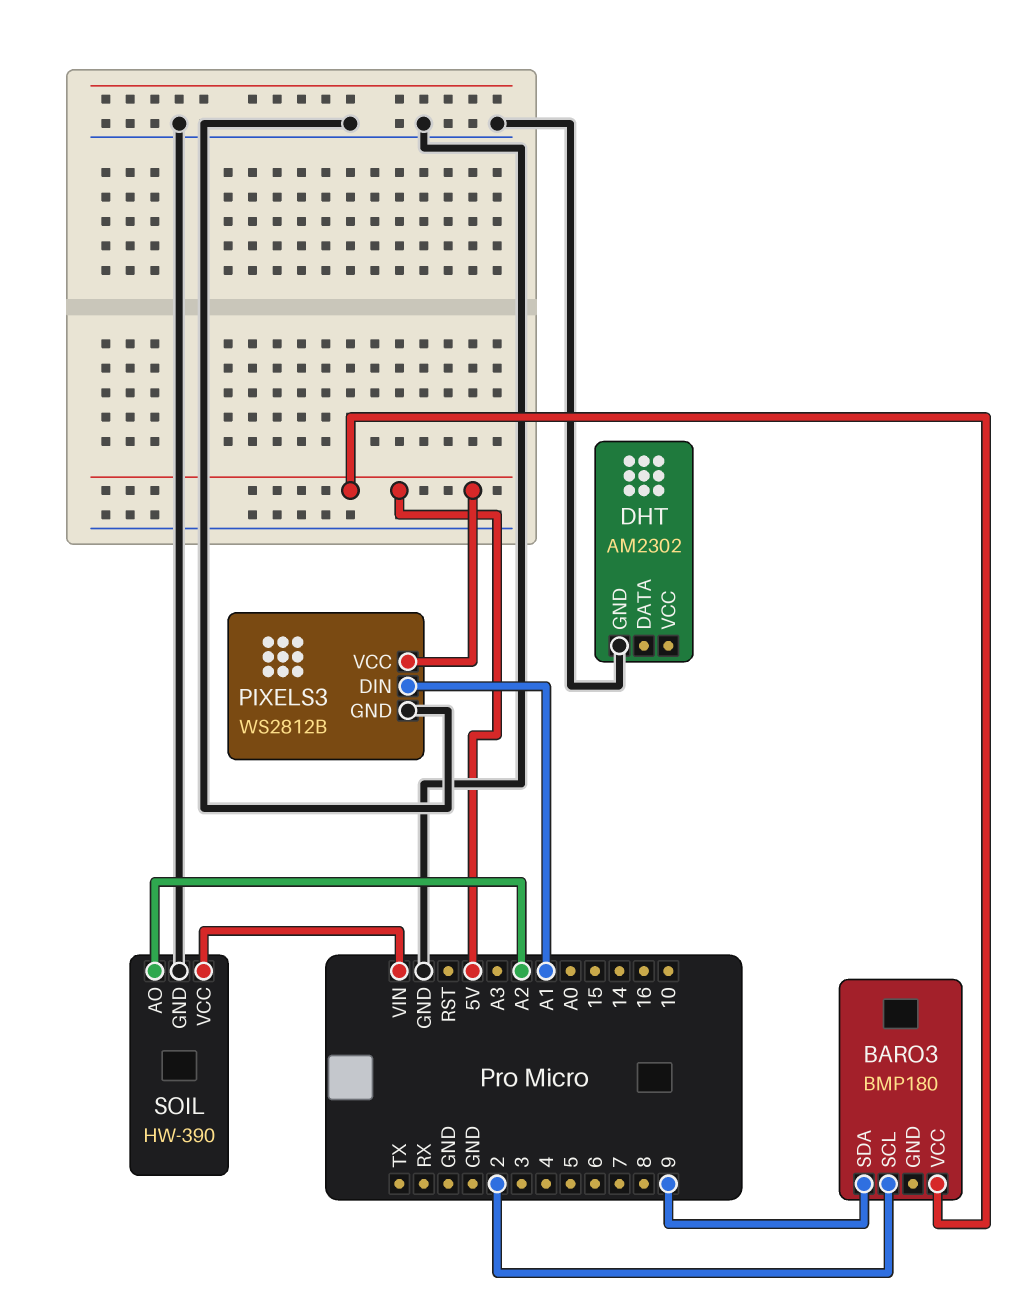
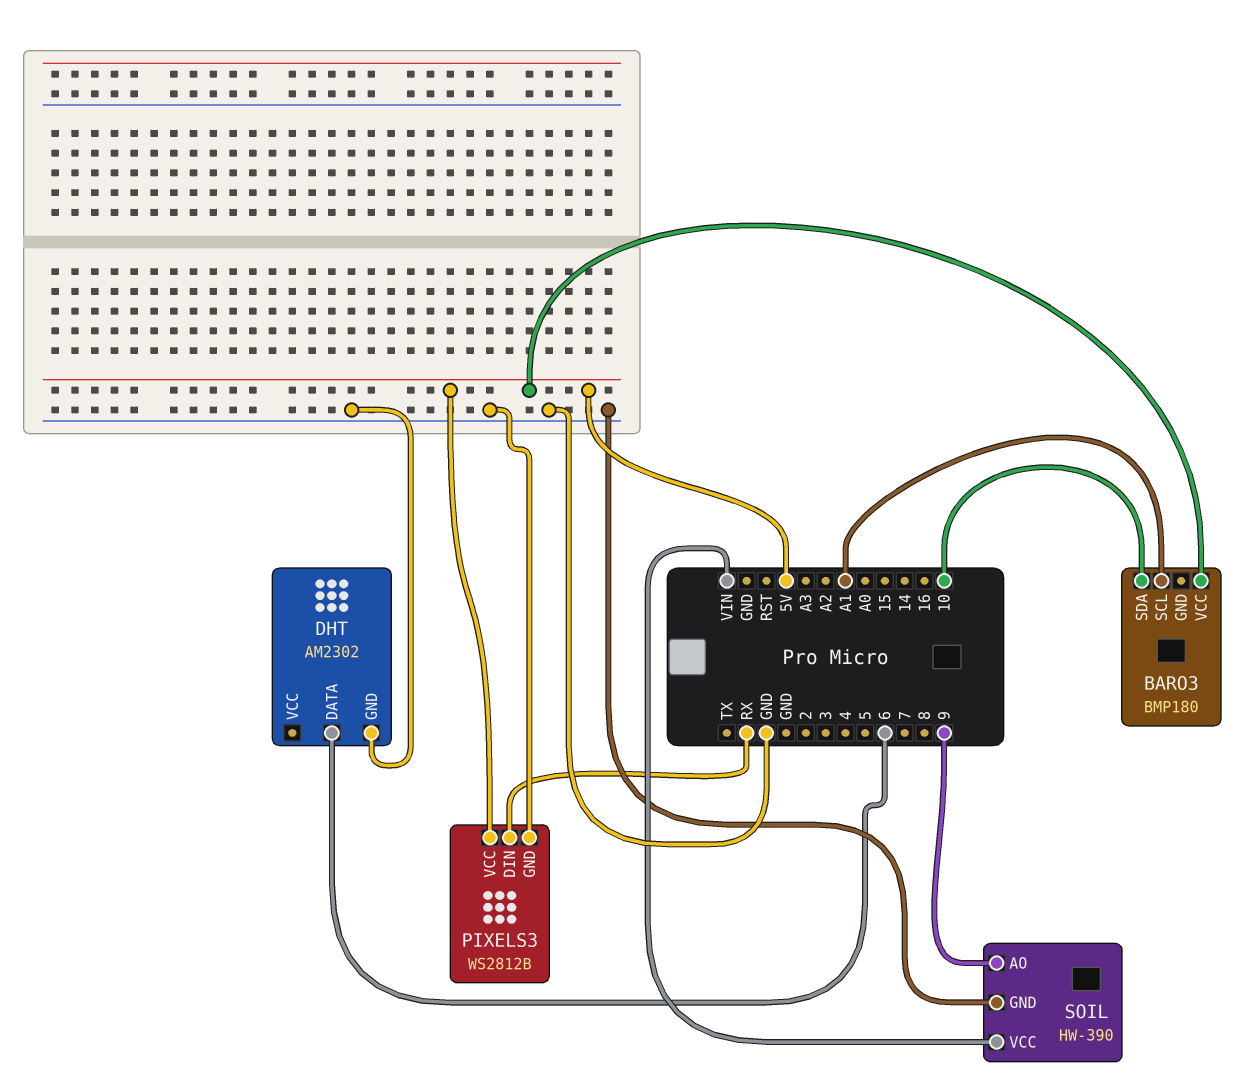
BARO3 pin SCL: 2 -> A1
BARO3 pin SDA: 9 -> 10
DHT pin DATA: none -> 6
PIXELS3 pin DIN: A1 -> RX
SOIL pin AO: A2 -> 9

